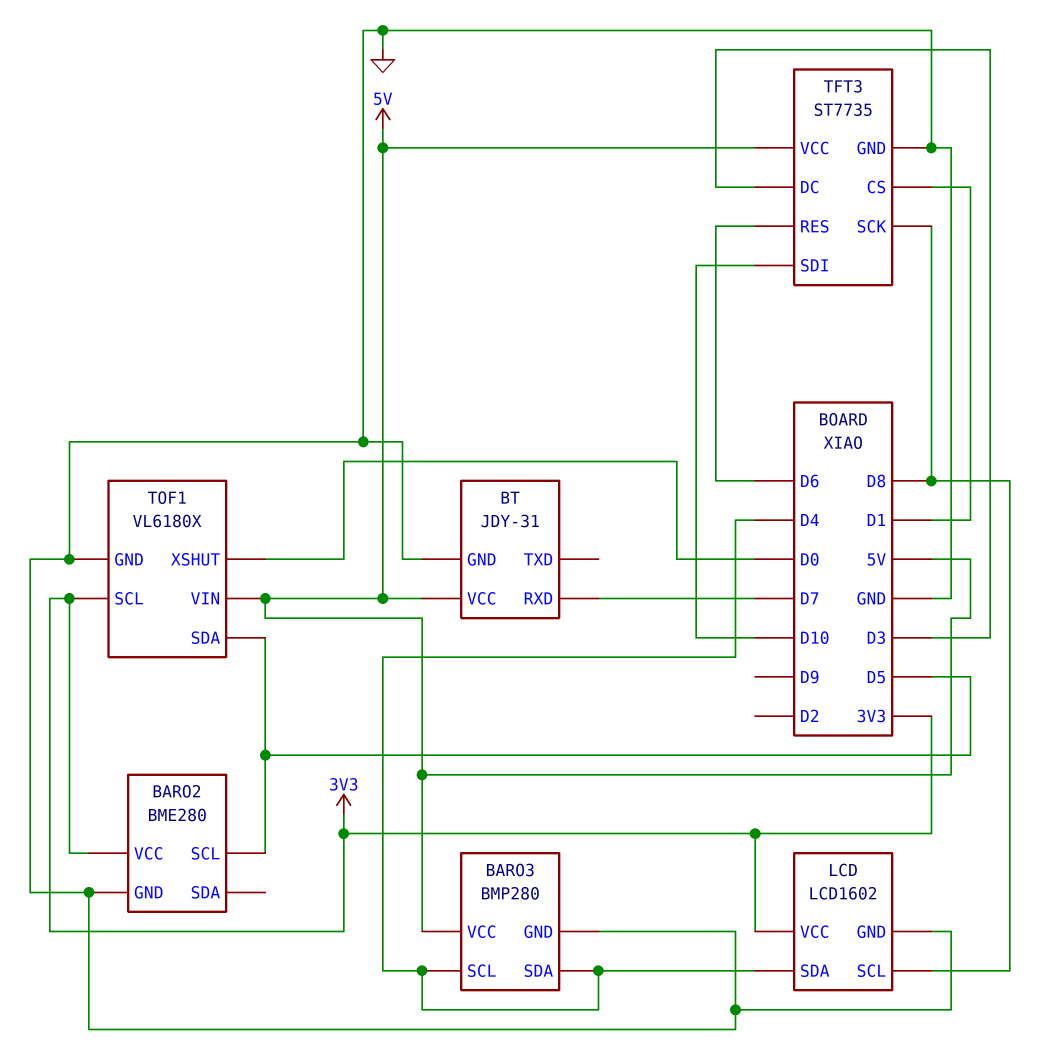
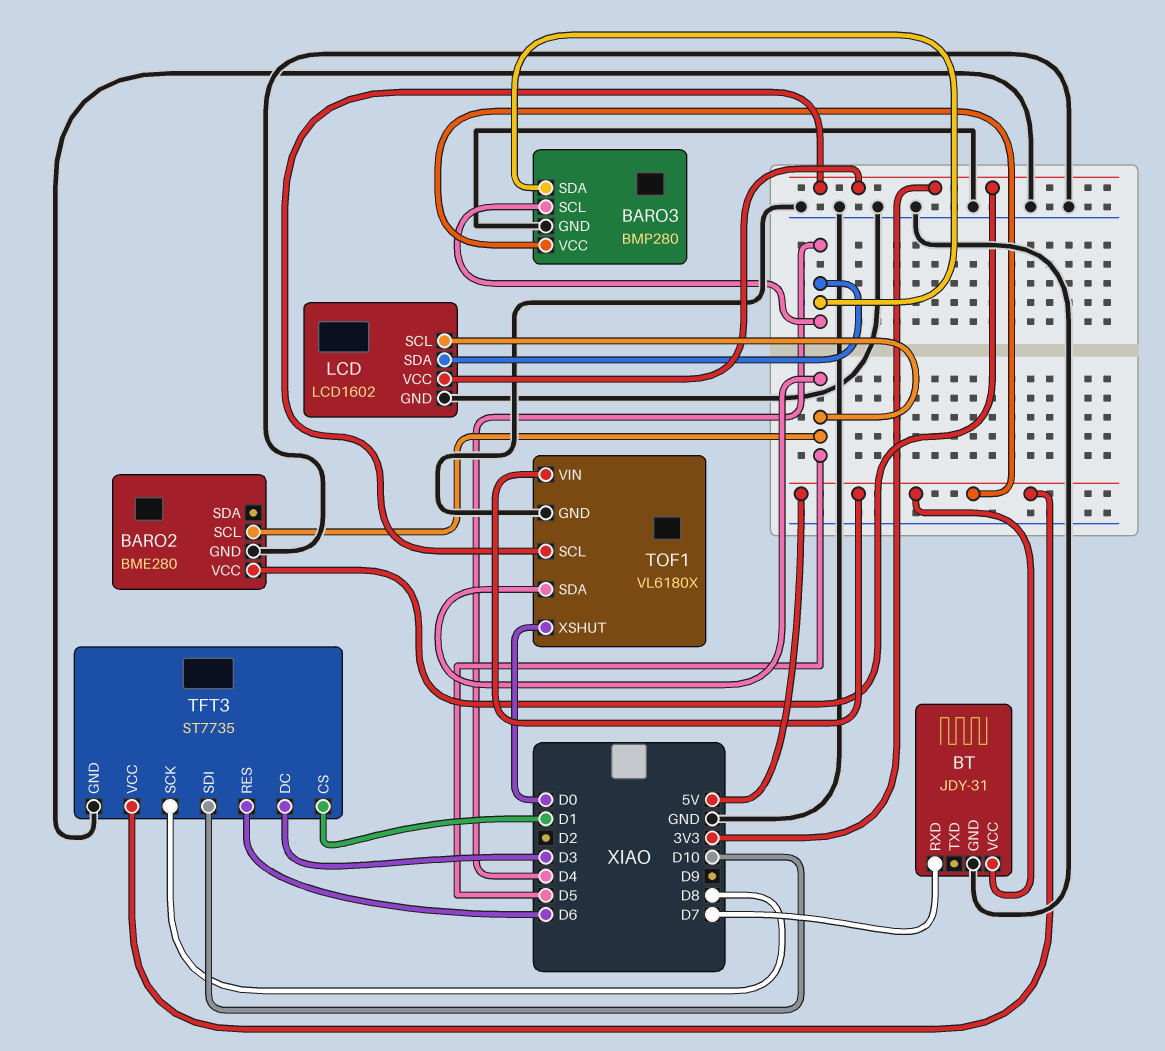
LCD pin SCL: D8 -> D5

